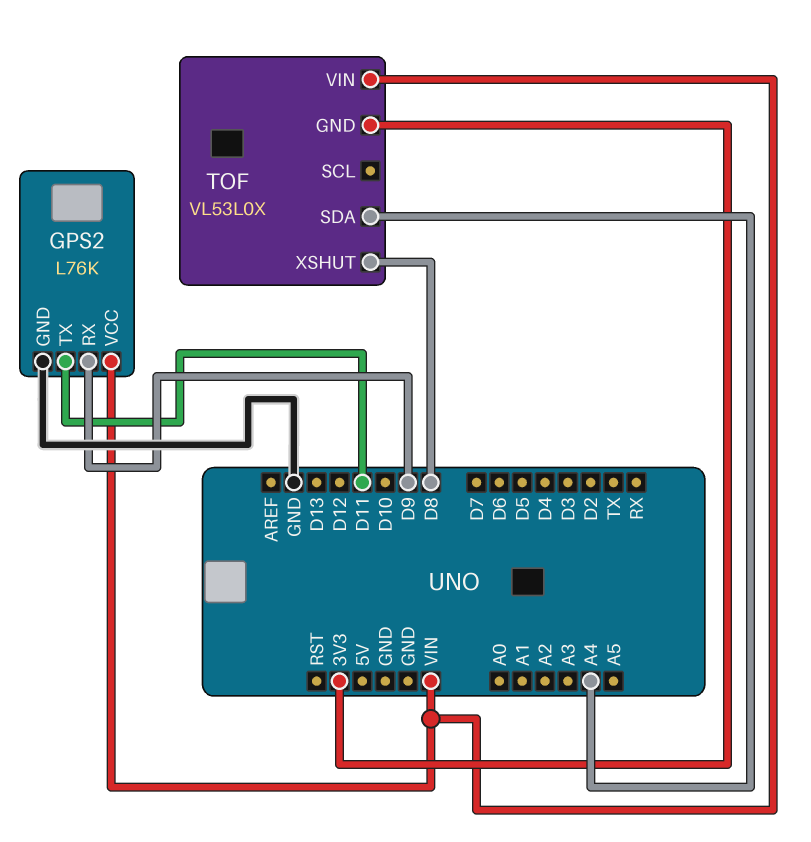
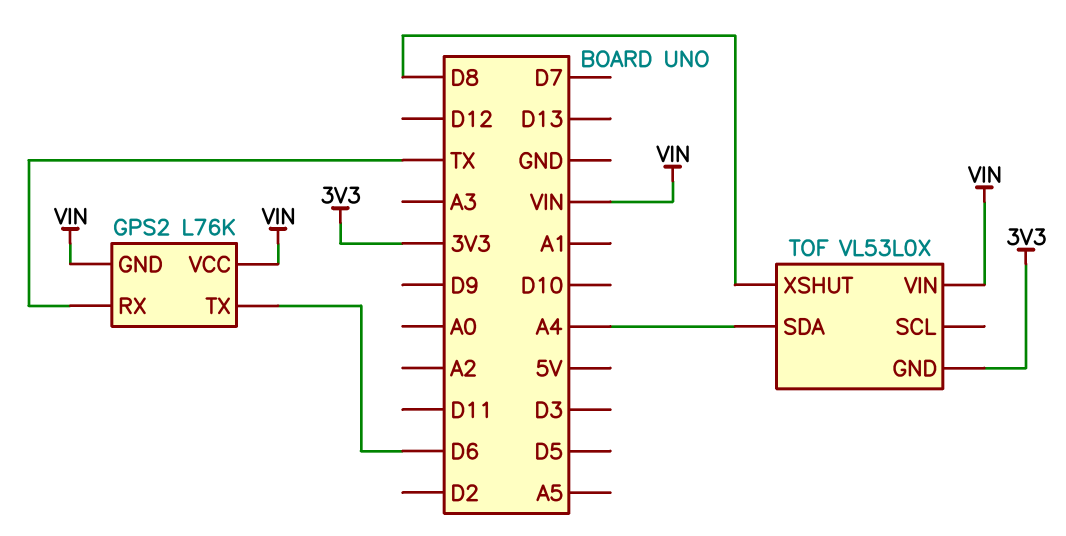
GPS2 pin GND: GND -> VIN
GPS2 pin RX: D9 -> TX
GPS2 pin TX: D11 -> D6

